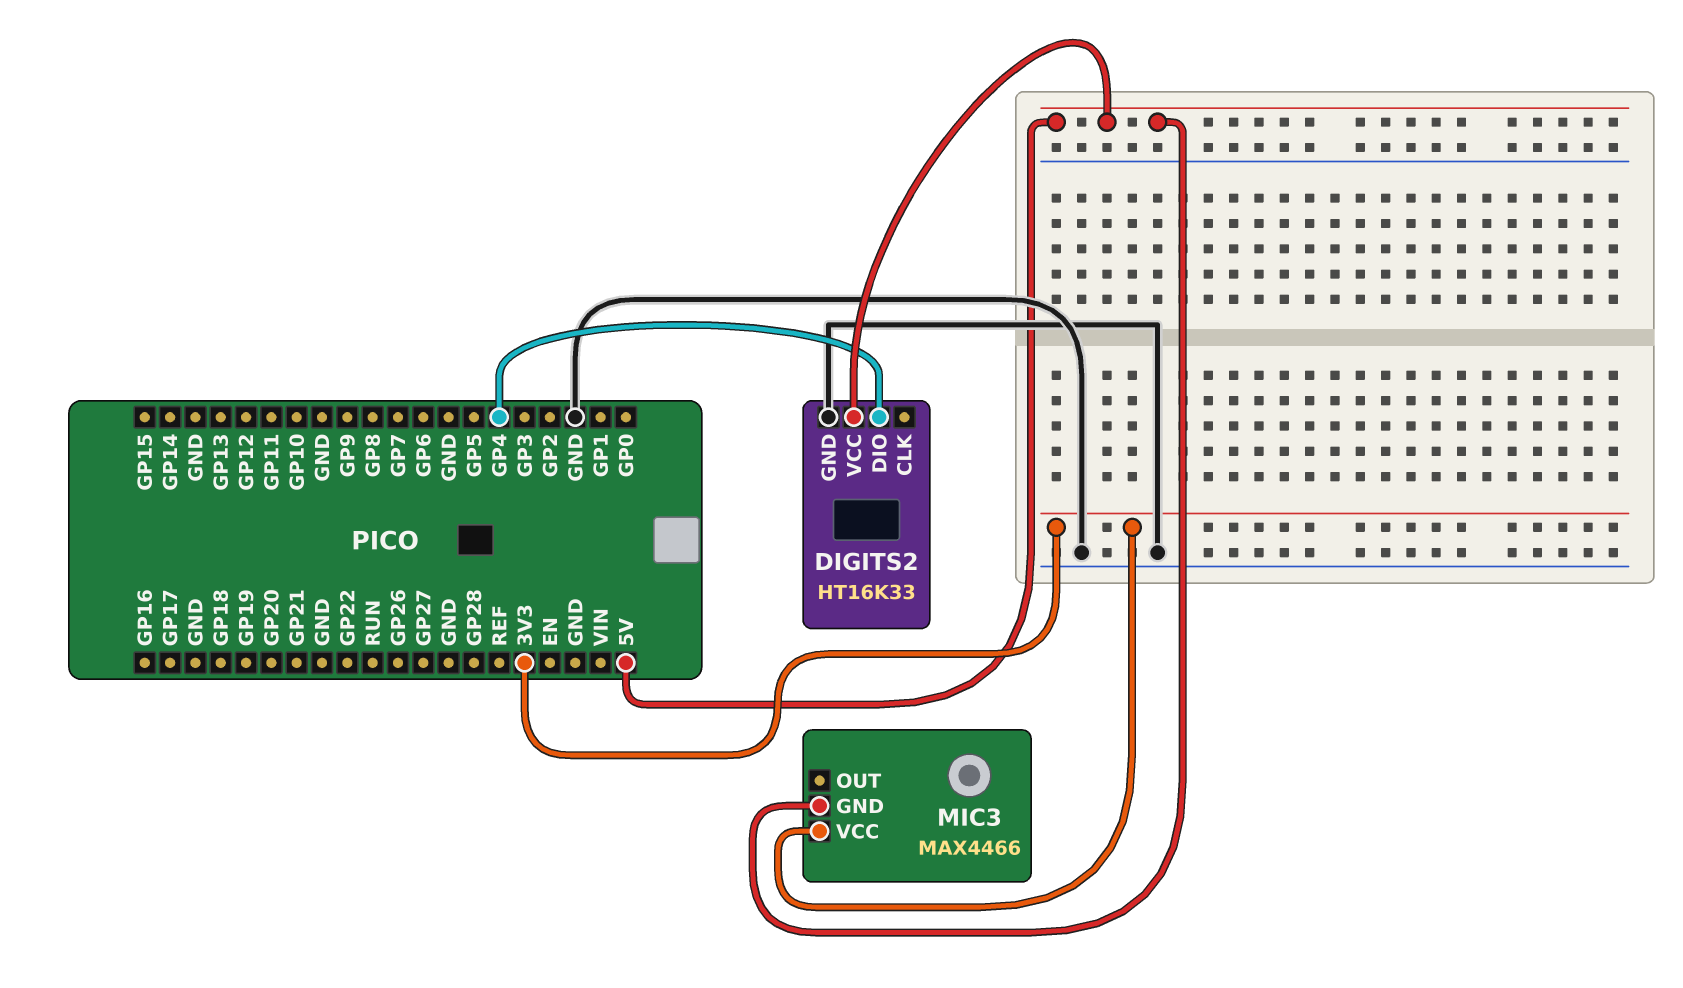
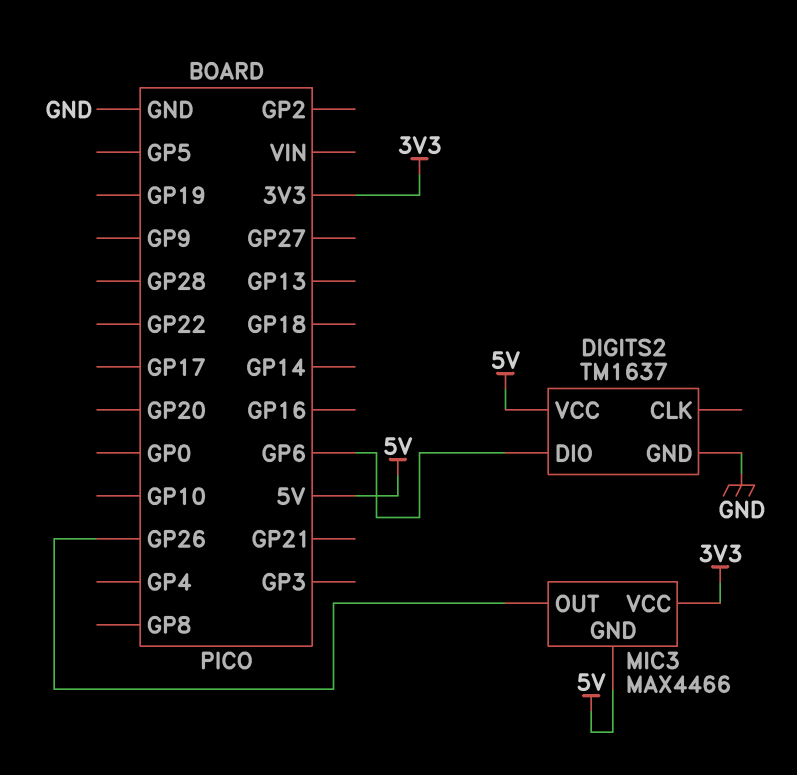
DIGITS2: HT16K33 -> TM1637
DIGITS2 pin DIO: GP4 -> GP6
MIC3 pin OUT: none -> GP26

